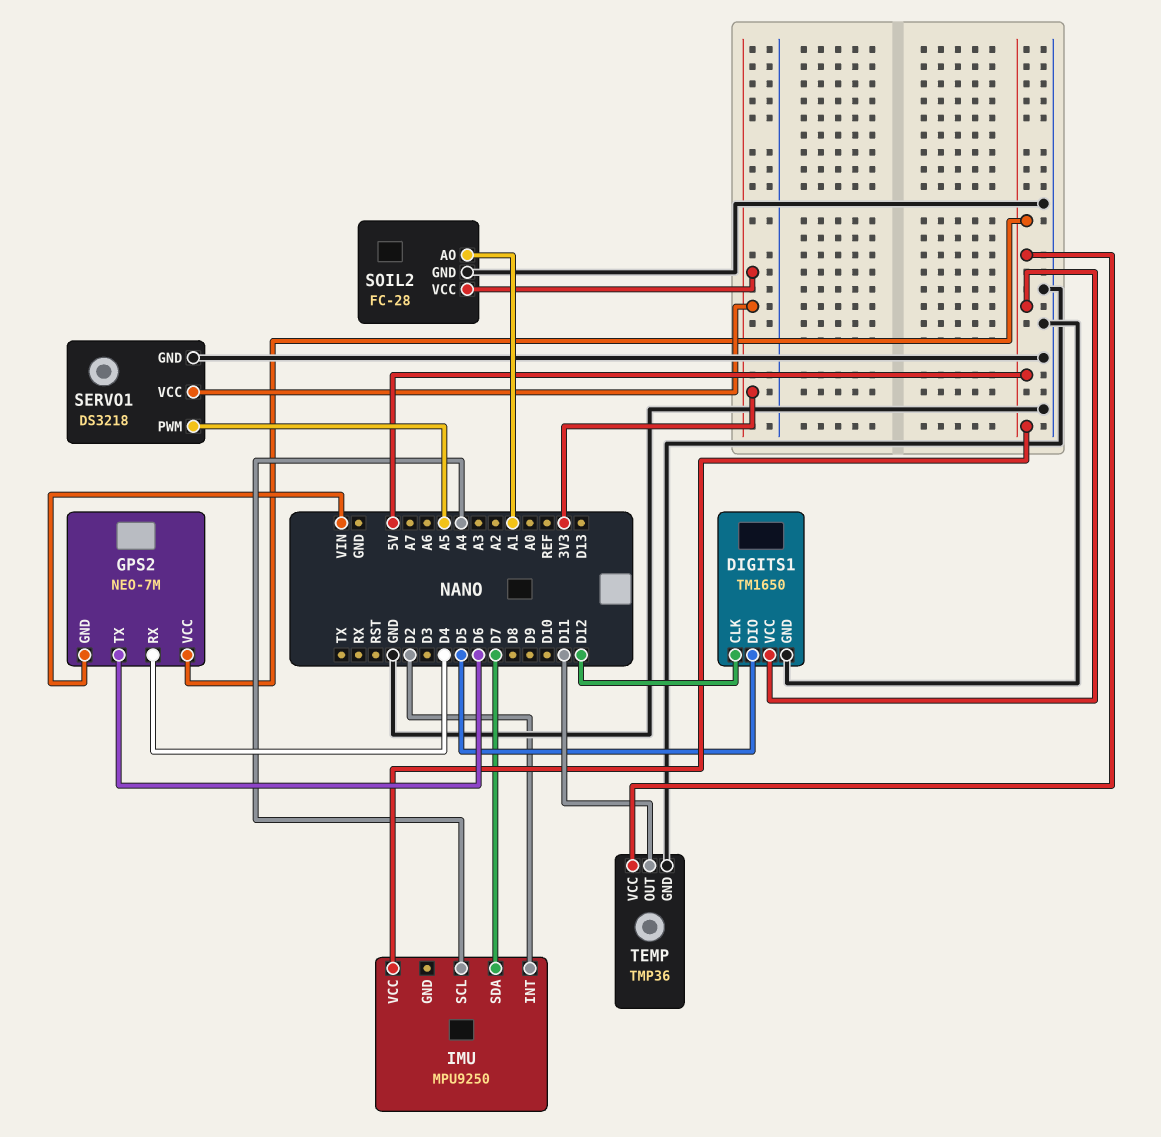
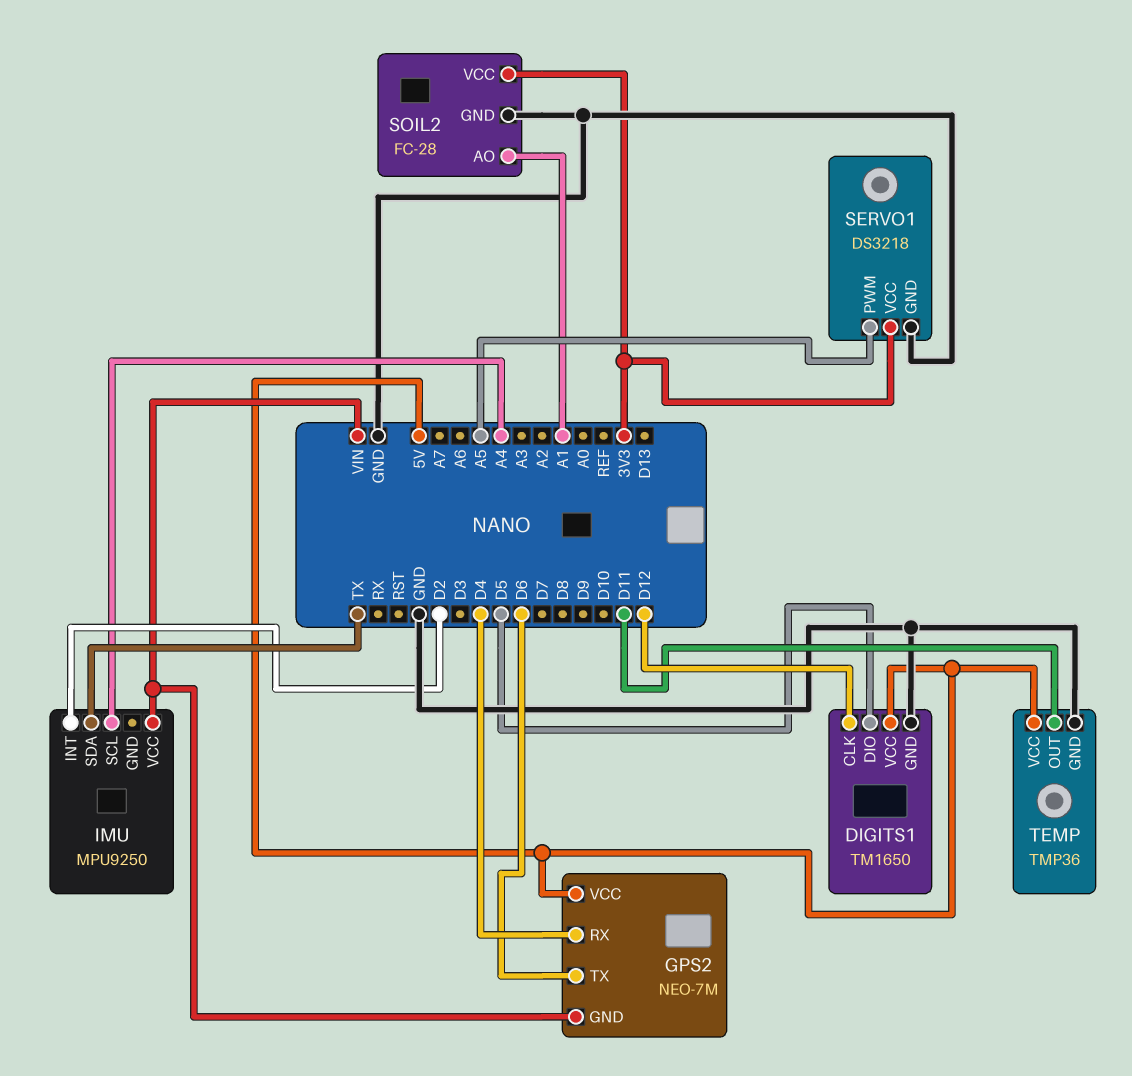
IMU pin SDA: D7 -> TX
IMU pin VCC: 5V -> VIN

